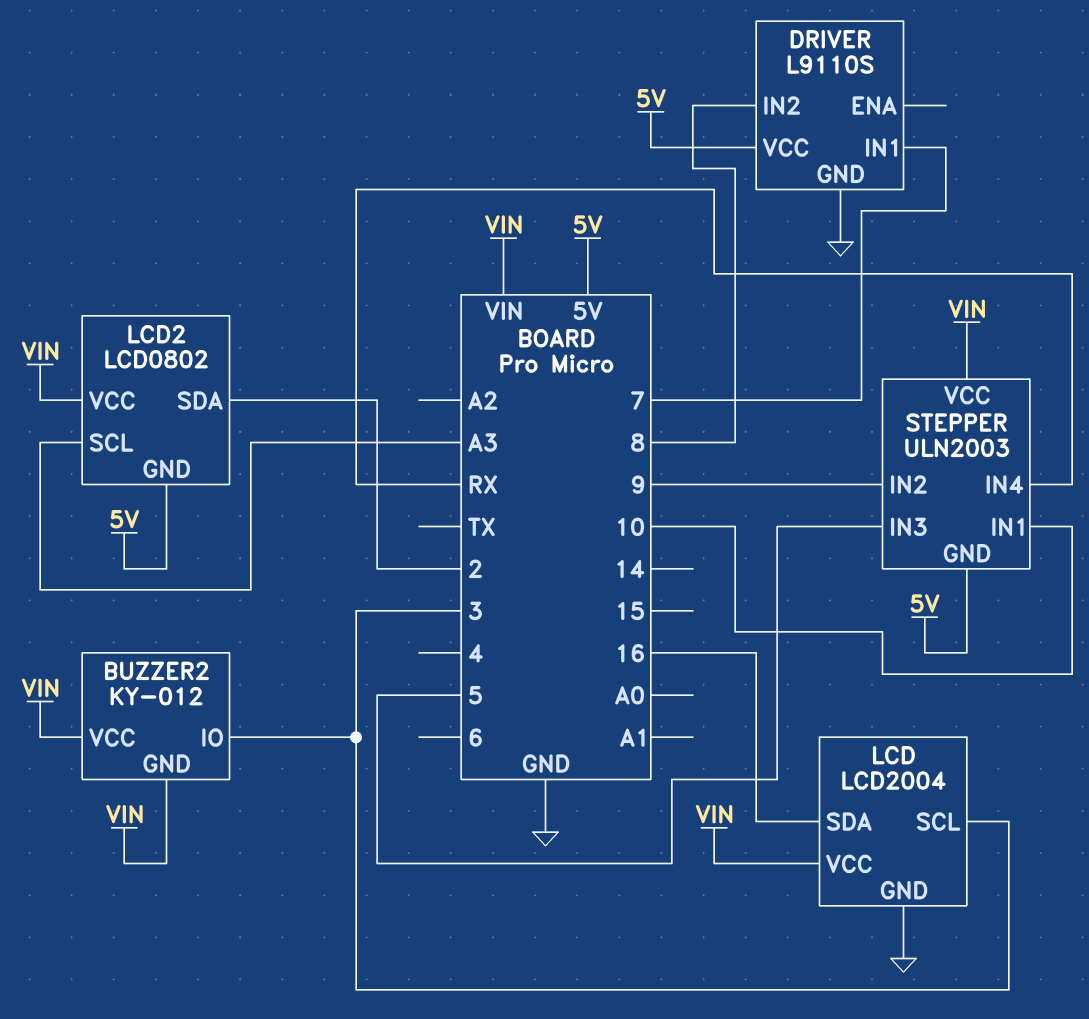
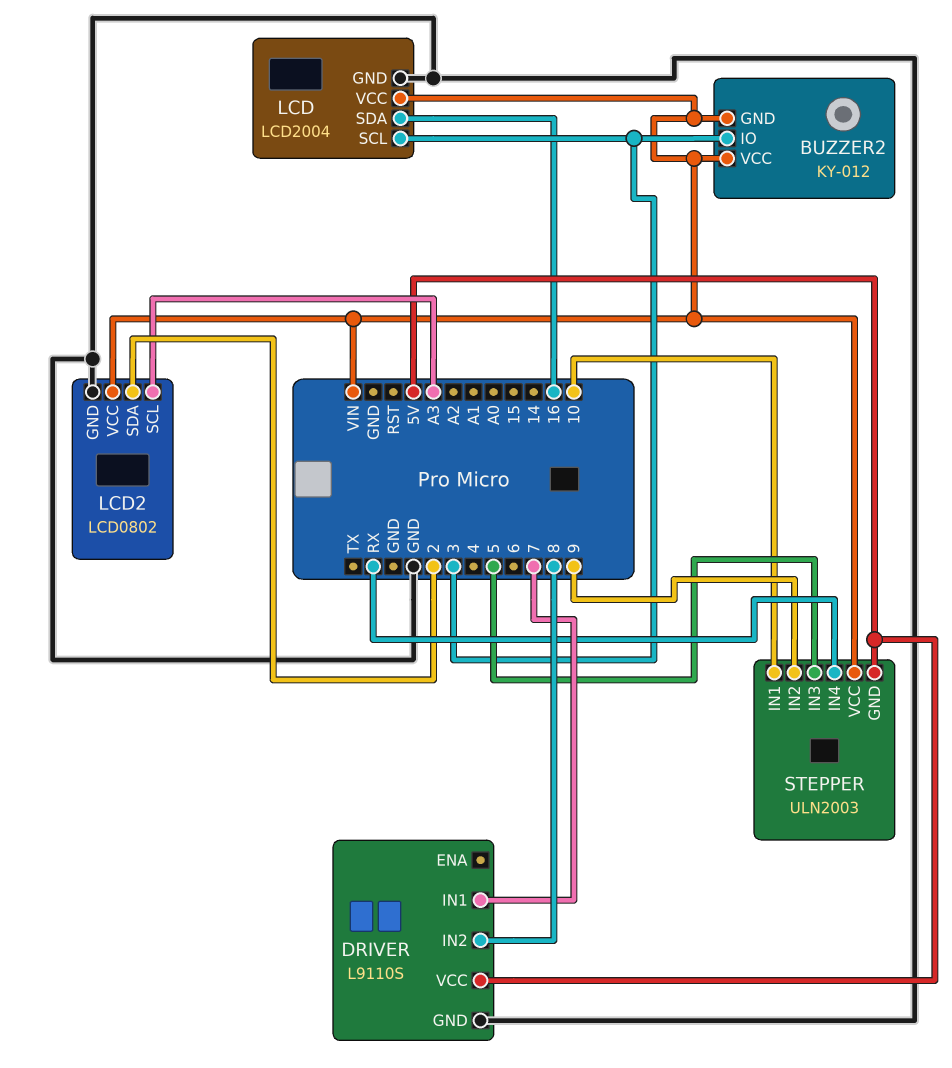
LCD2 pin GND: 5V -> GND

